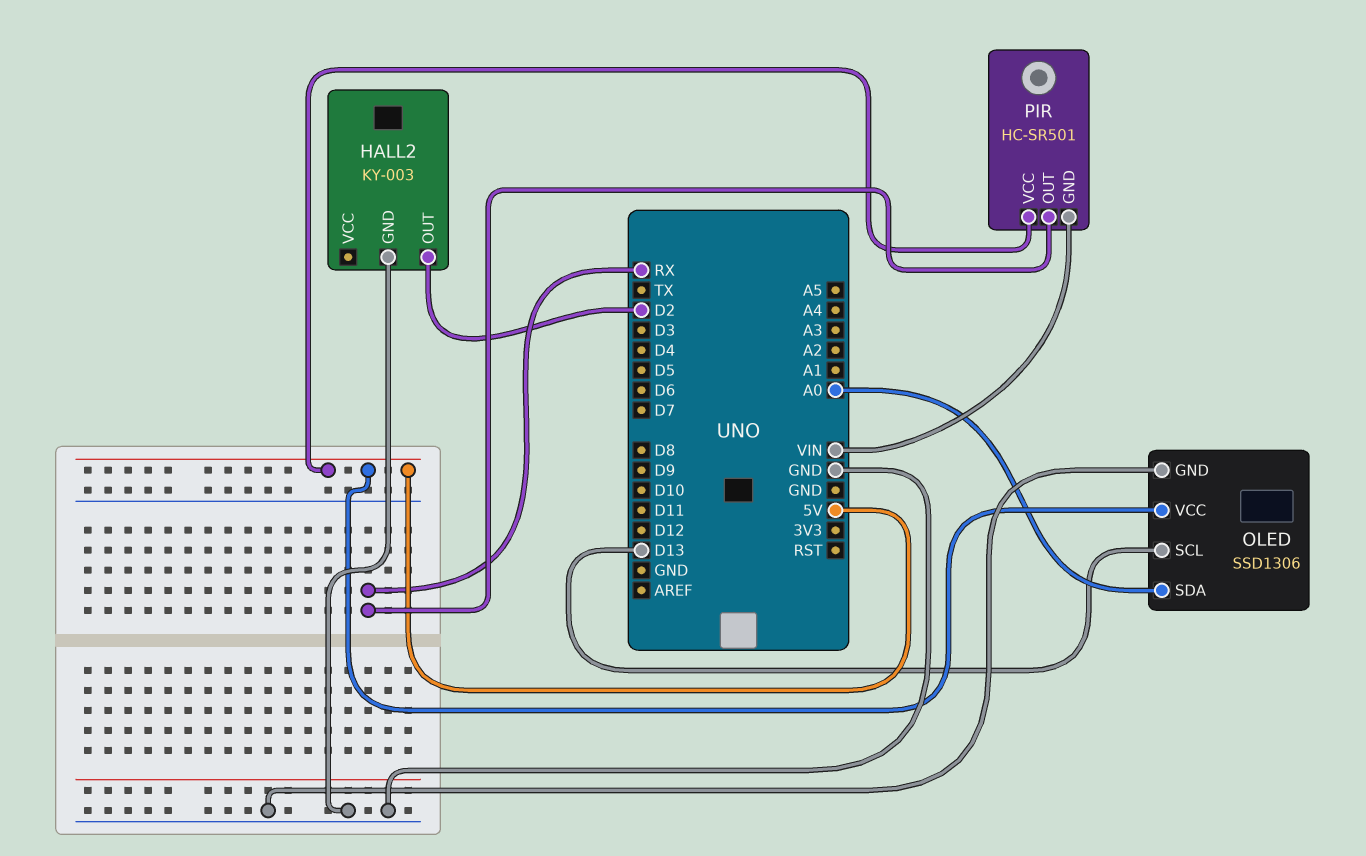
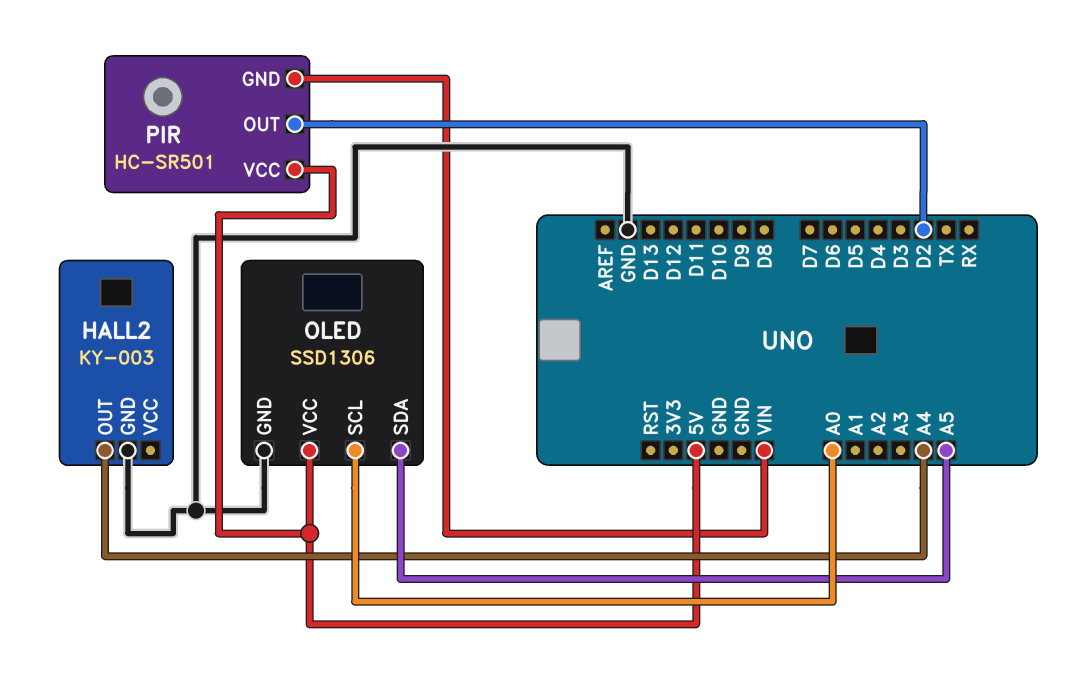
HALL2 pin OUT: D2 -> A4
OLED pin SCL: D13 -> A0
OLED pin SDA: A0 -> A5
PIR pin OUT: RX -> D2

